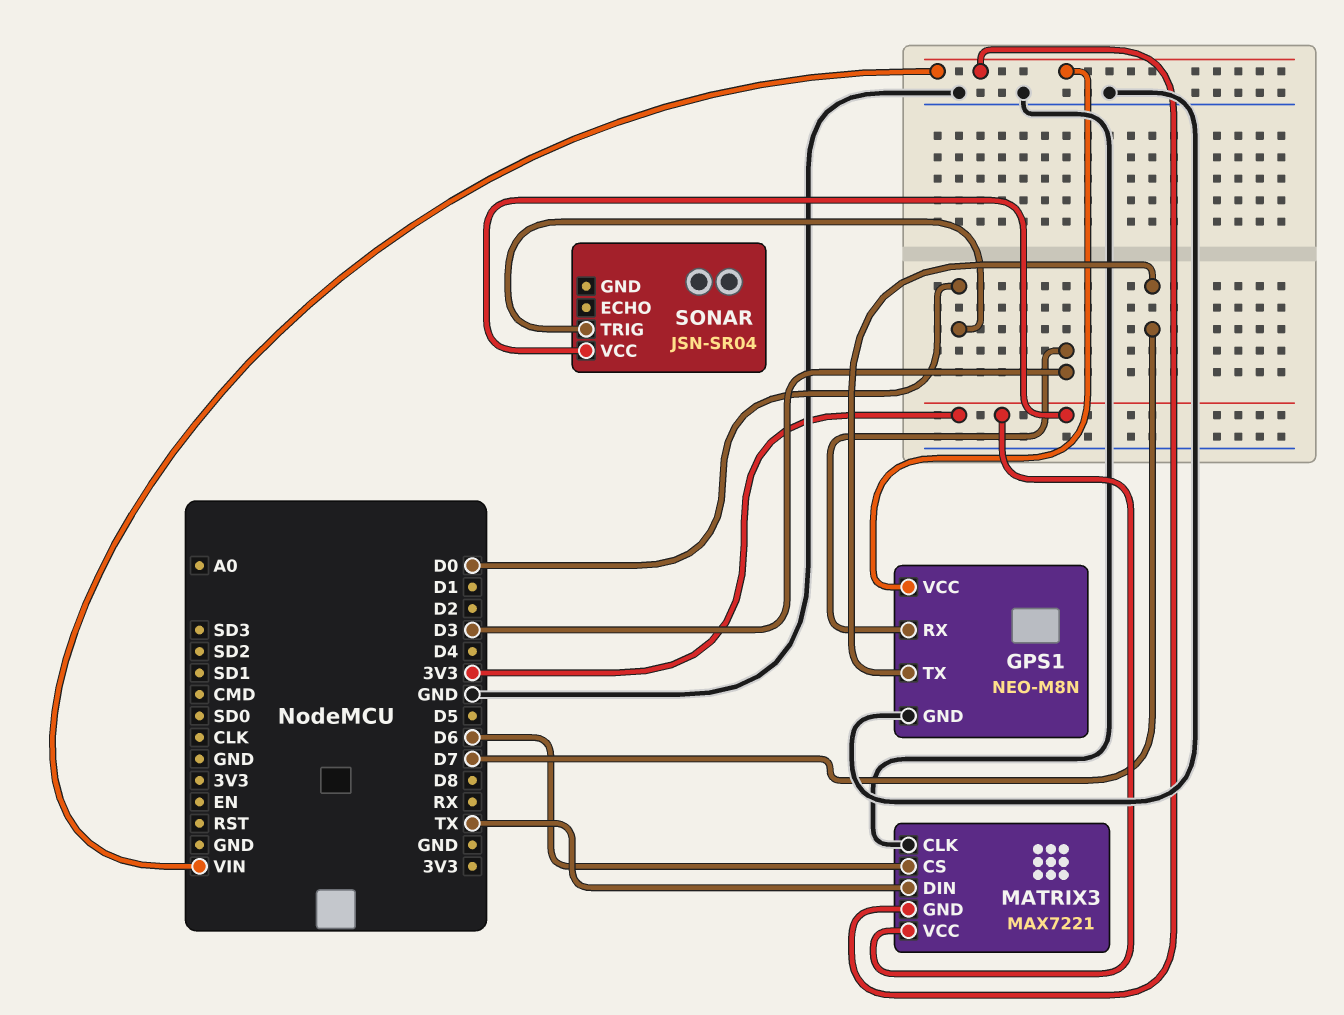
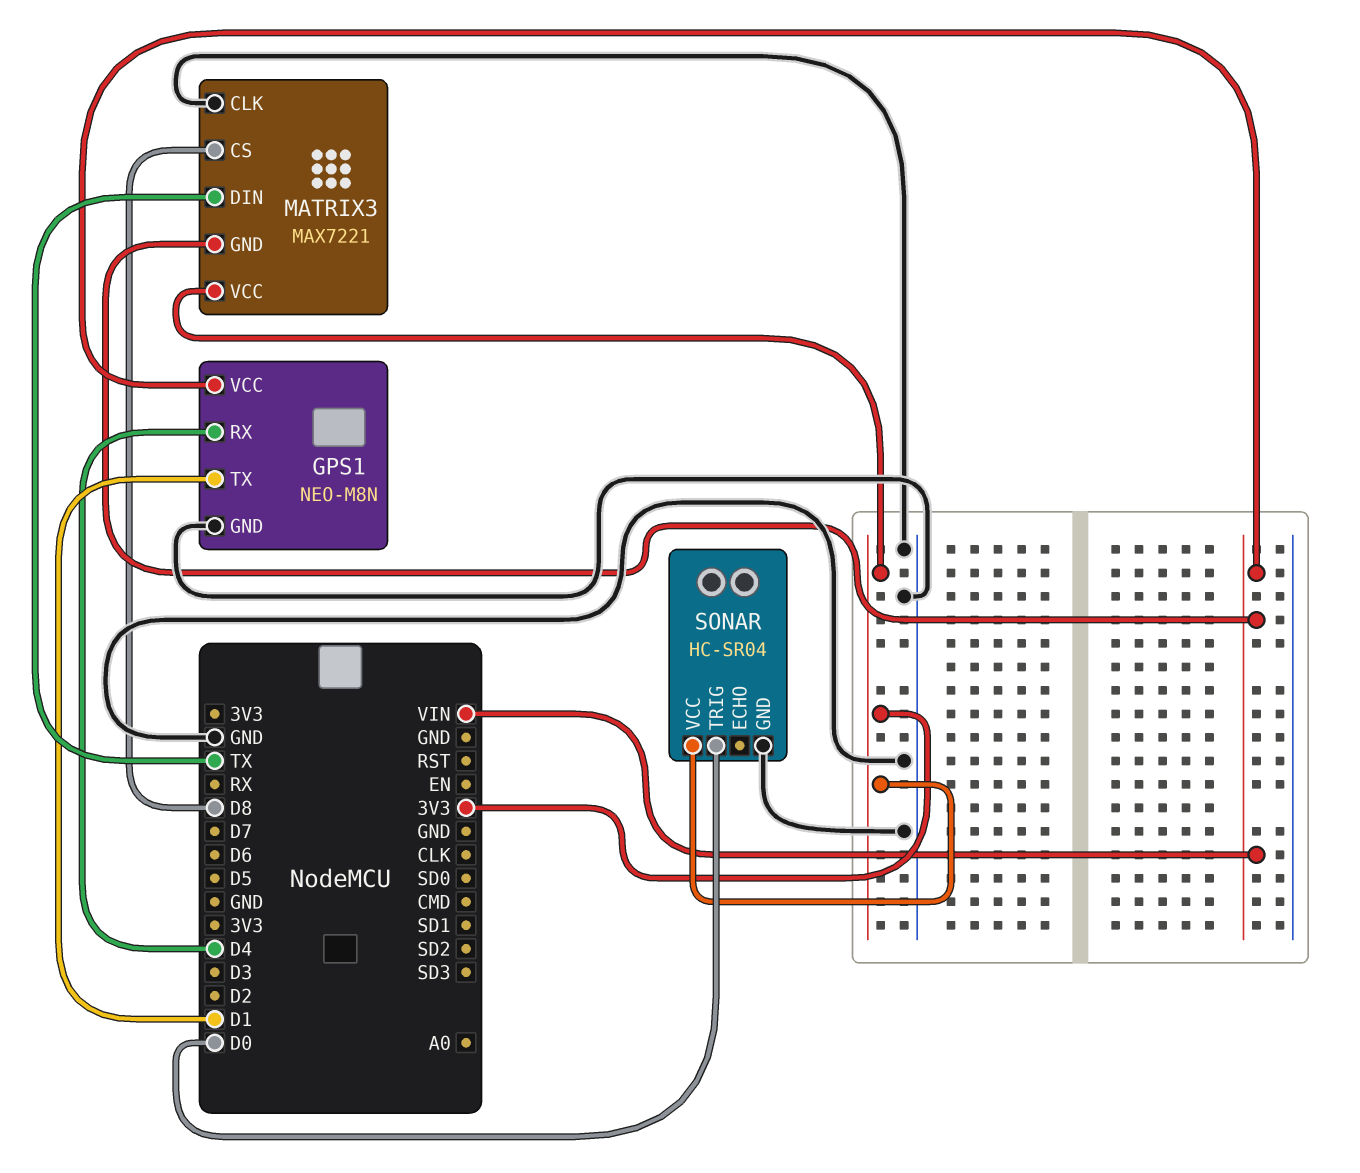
GPS1 pin RX: D3 -> D4
GPS1 pin TX: D7 -> D1
MATRIX3 pin CS: D6 -> D8
SONAR: JSN-SR04 -> HC-SR04
SONAR pin GND: none -> GND

